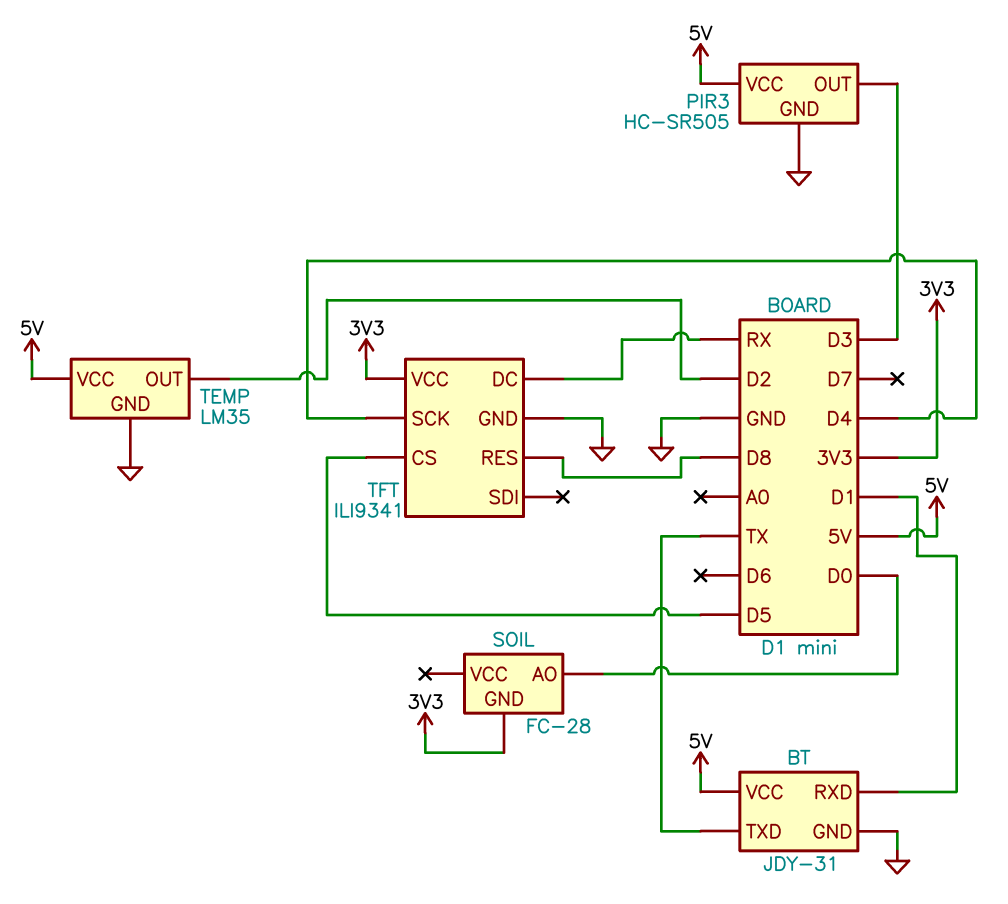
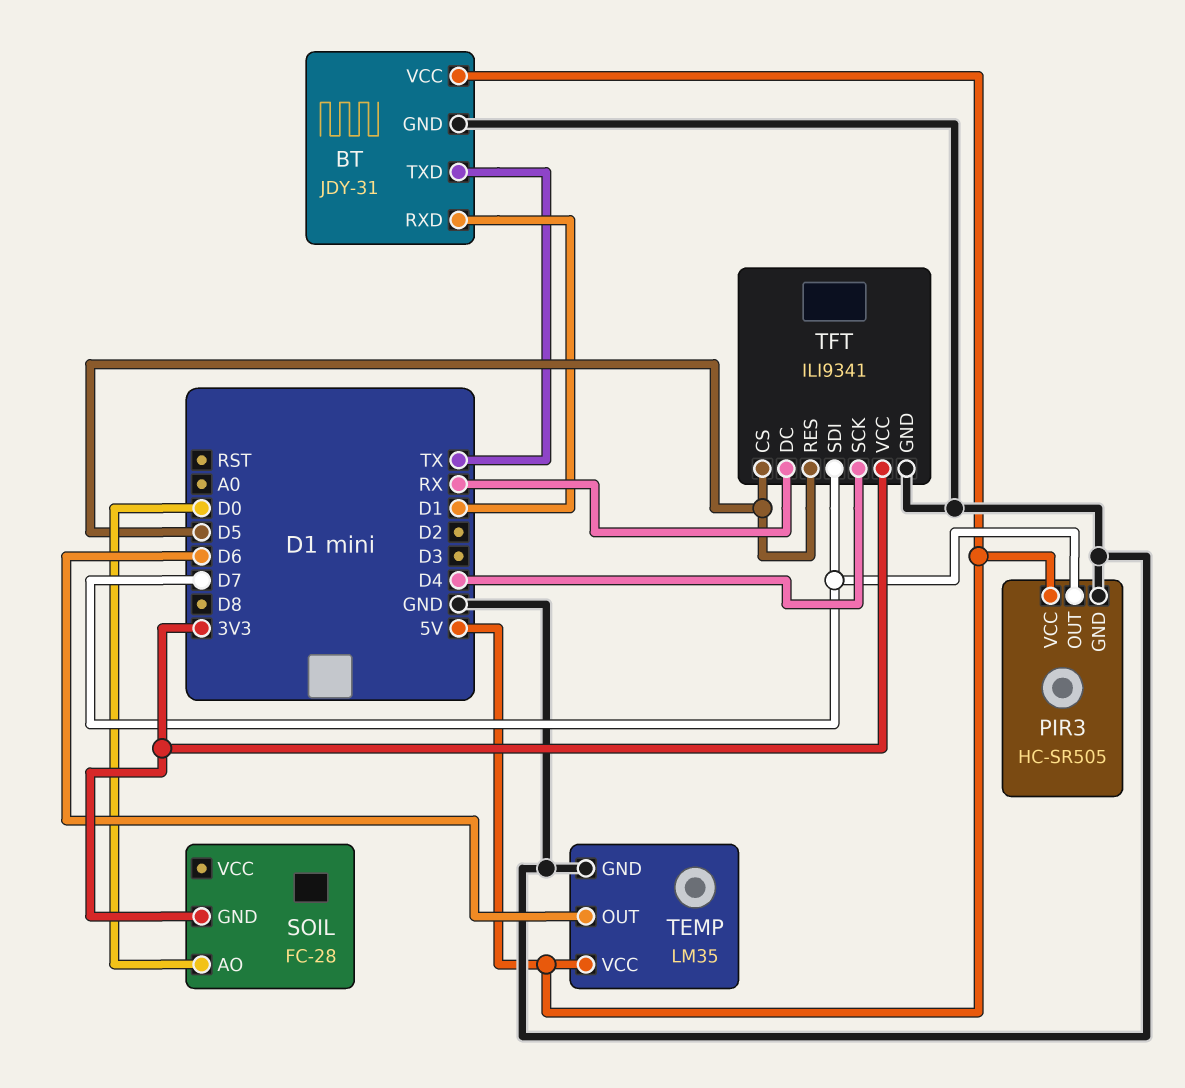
PIR3 pin OUT: D3 -> D7
TEMP pin OUT: D2 -> D6
TFT pin RES: D8 -> D5
TFT pin SDI: none -> D7

